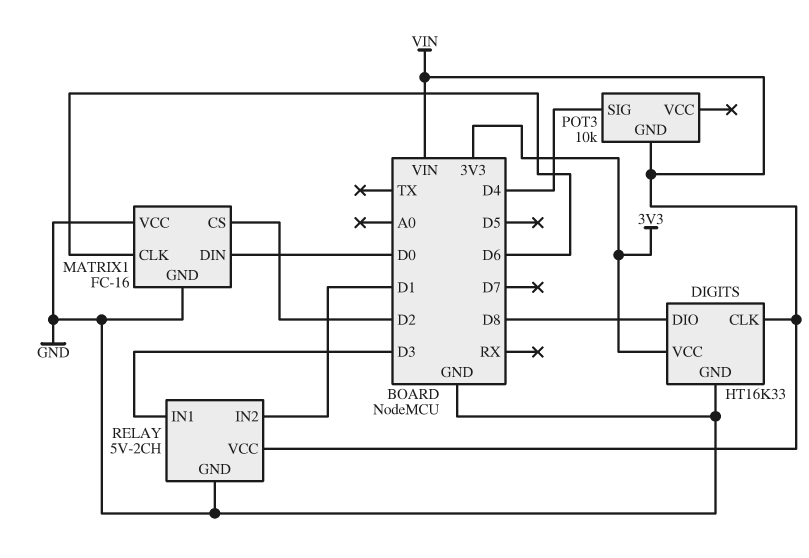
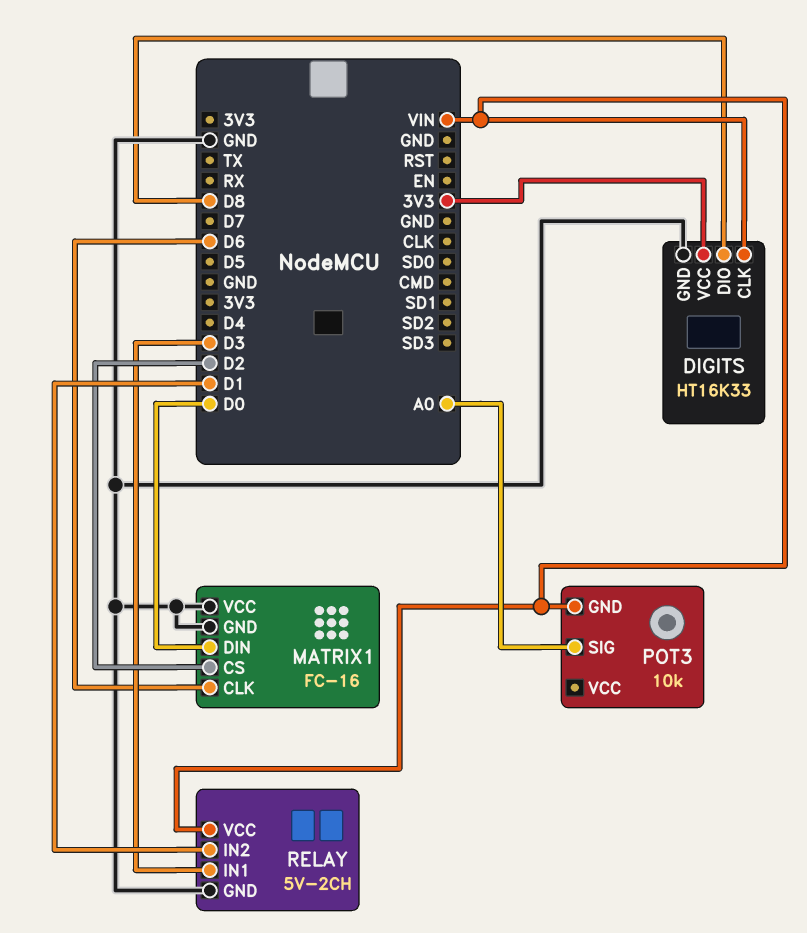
POT3 pin SIG: D4 -> A0

